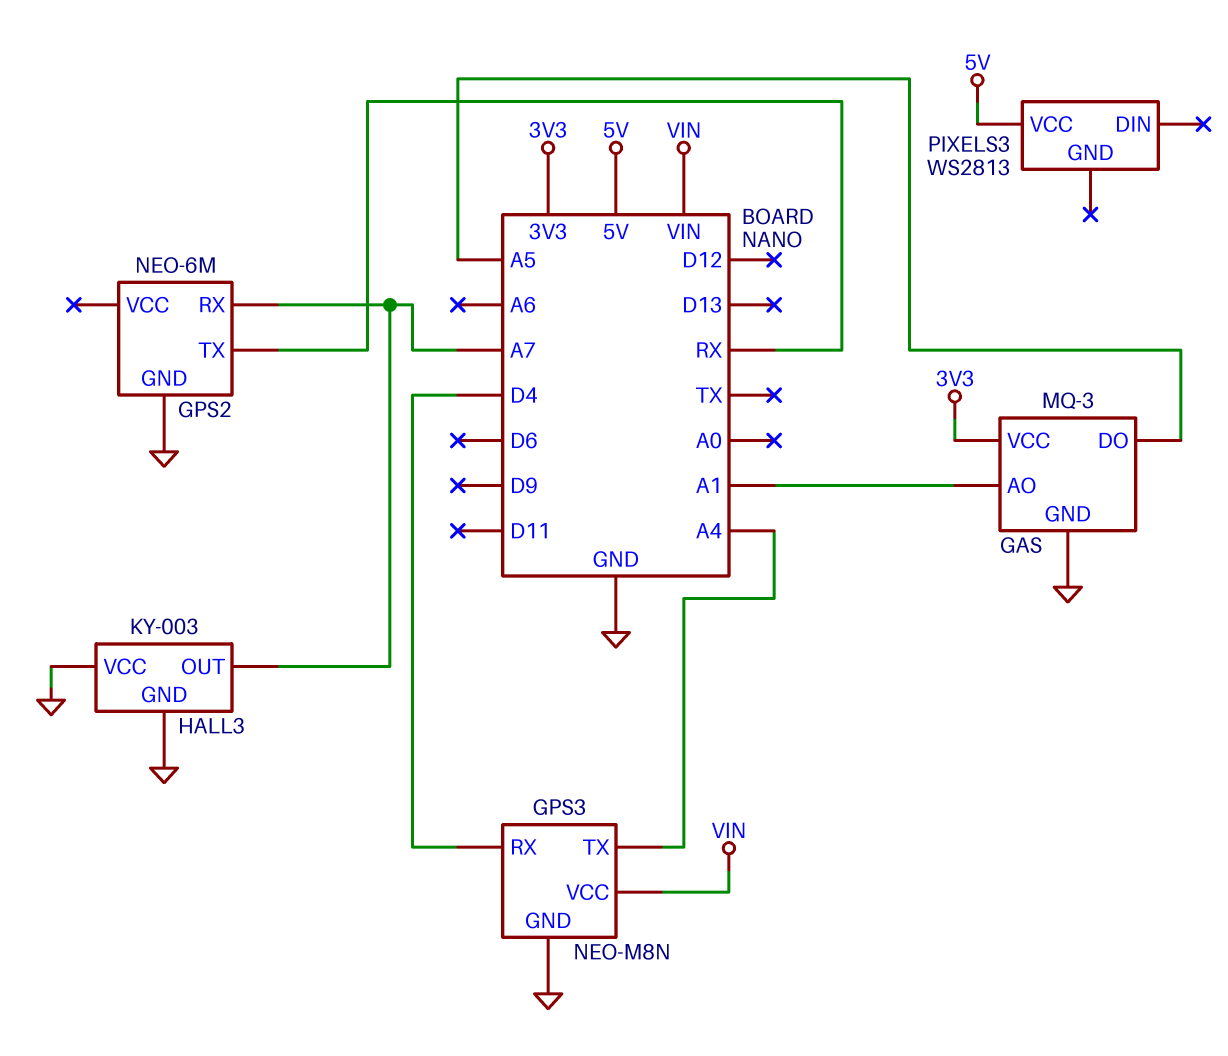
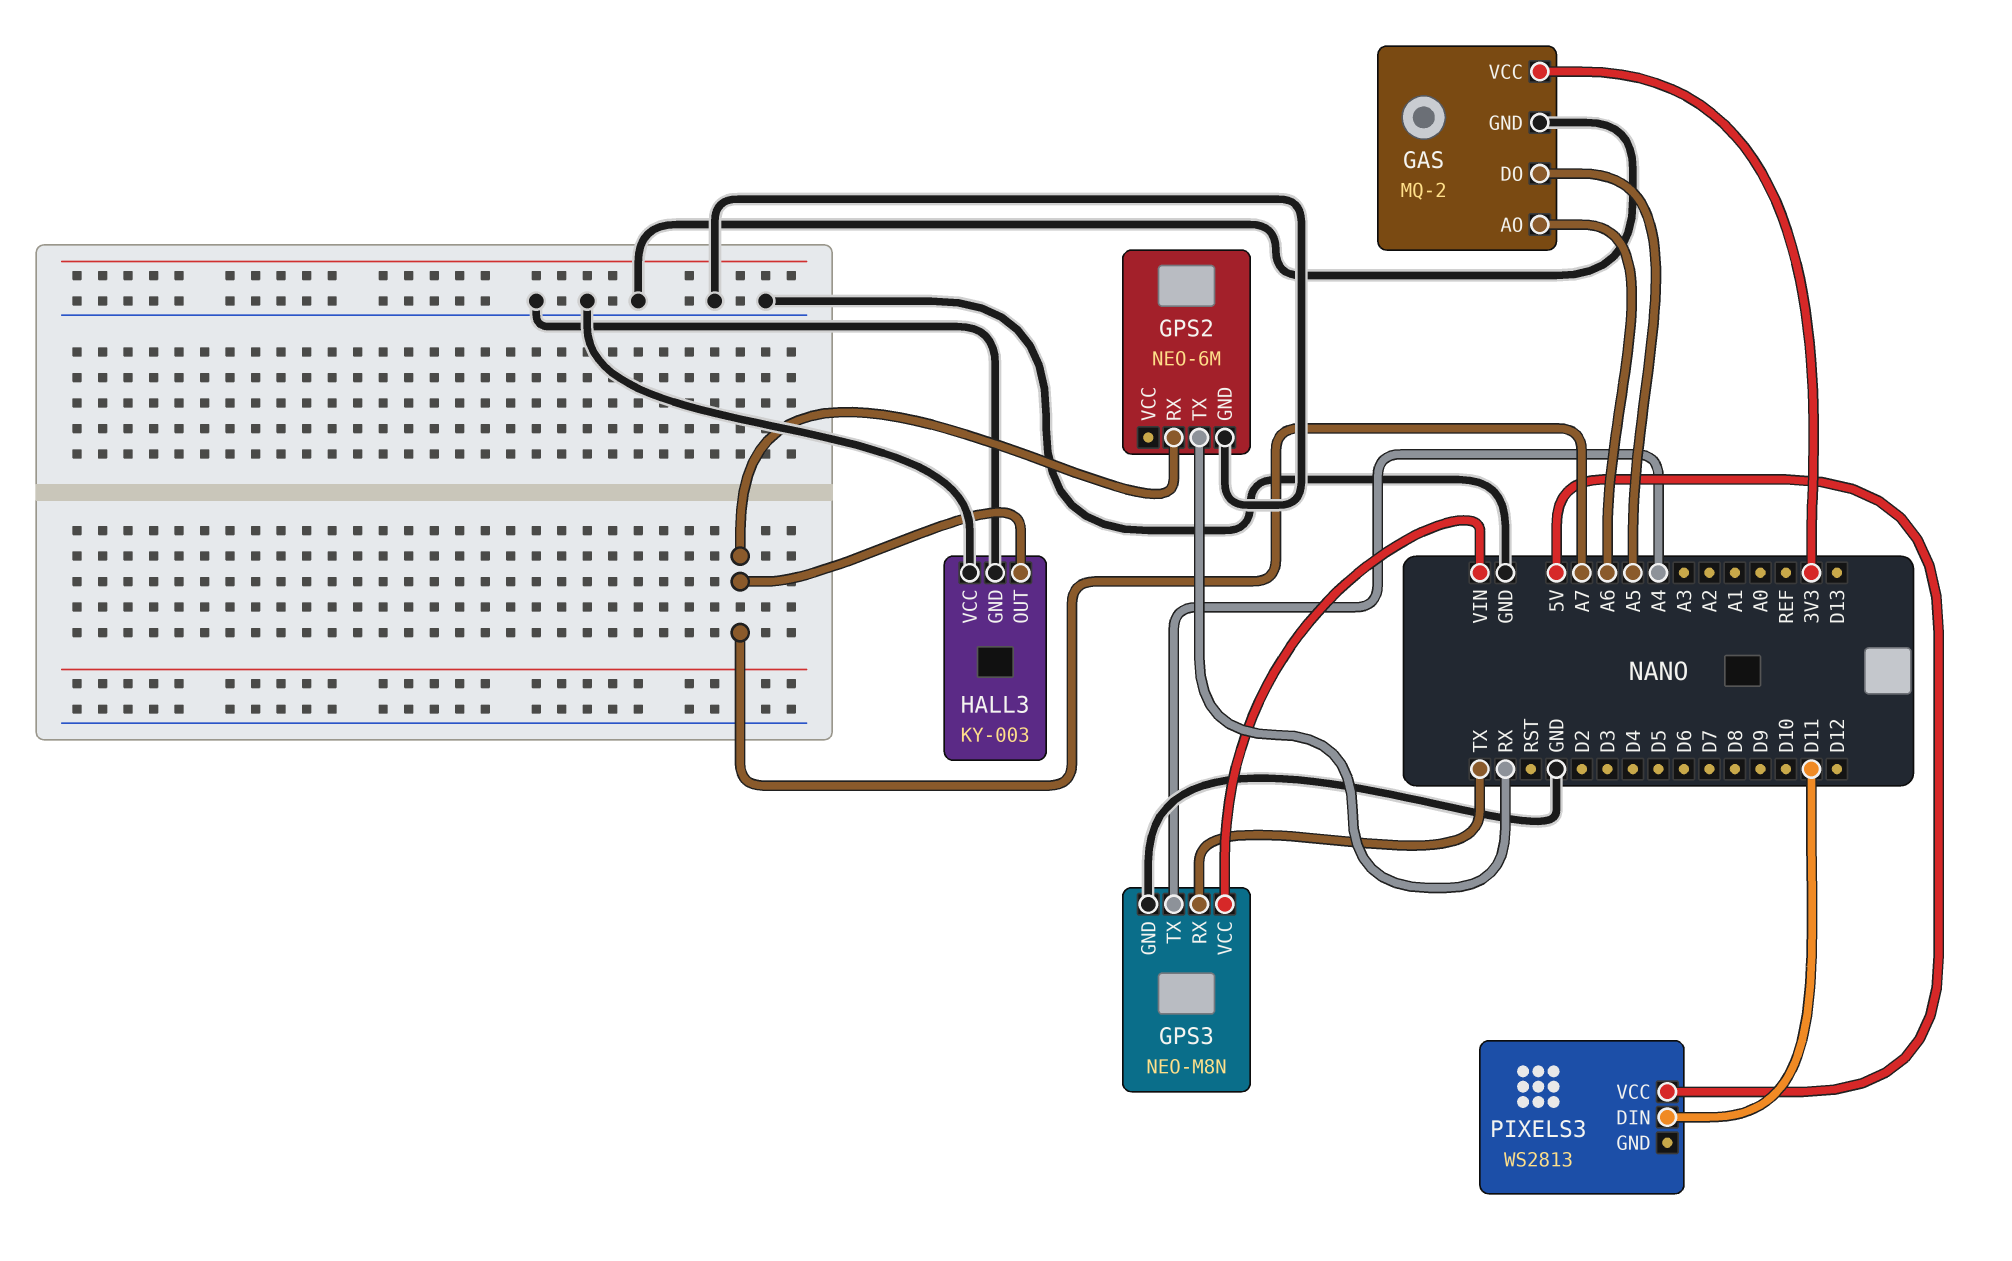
GAS: MQ-3 -> MQ-2
GAS pin AO: A1 -> A6
GPS3 pin RX: D4 -> TX
PIXELS3 pin DIN: none -> D11

